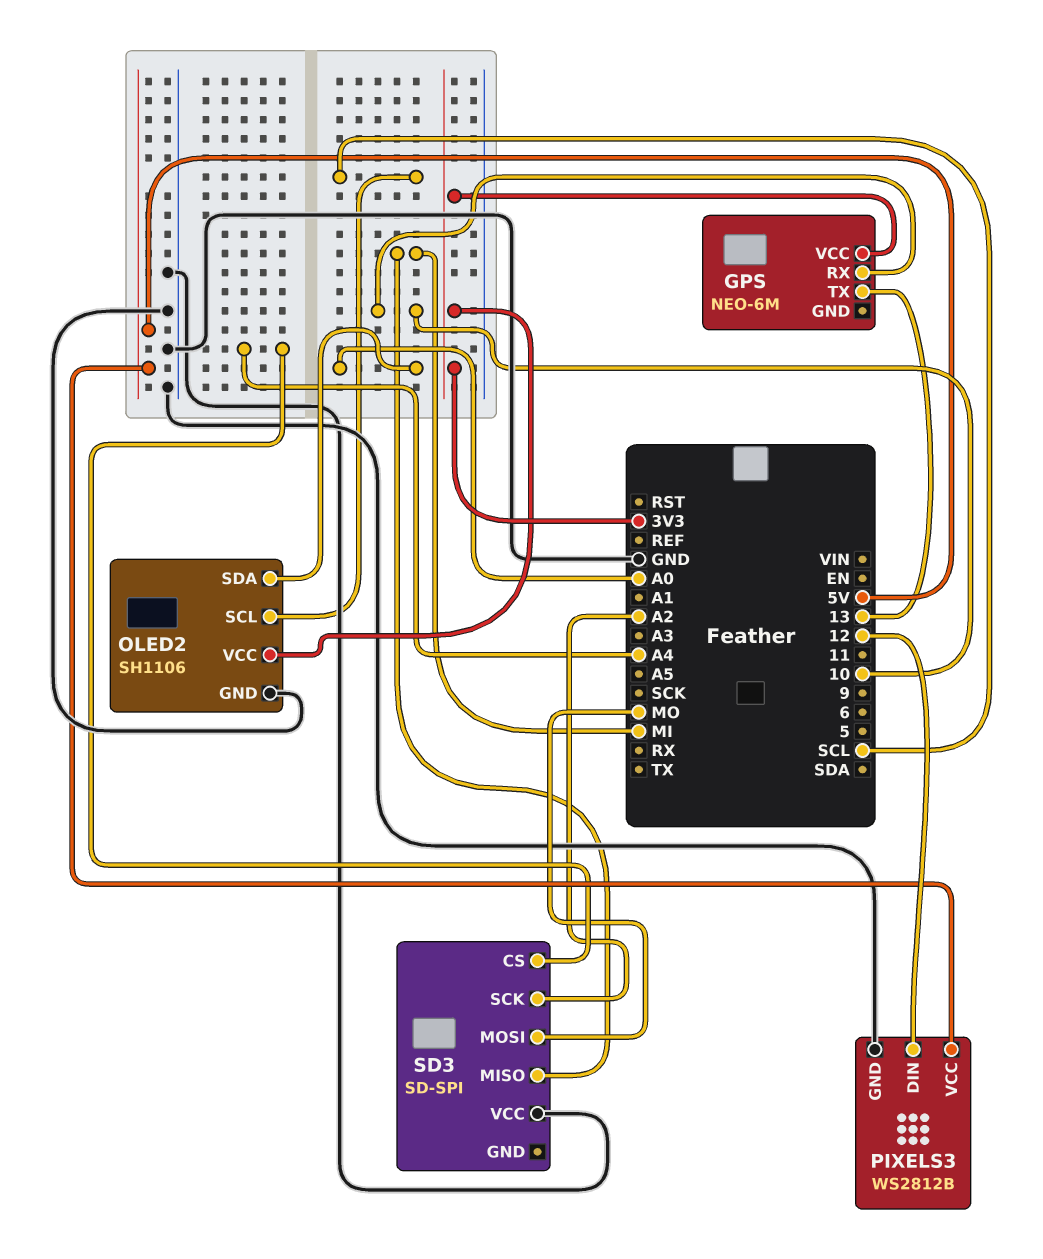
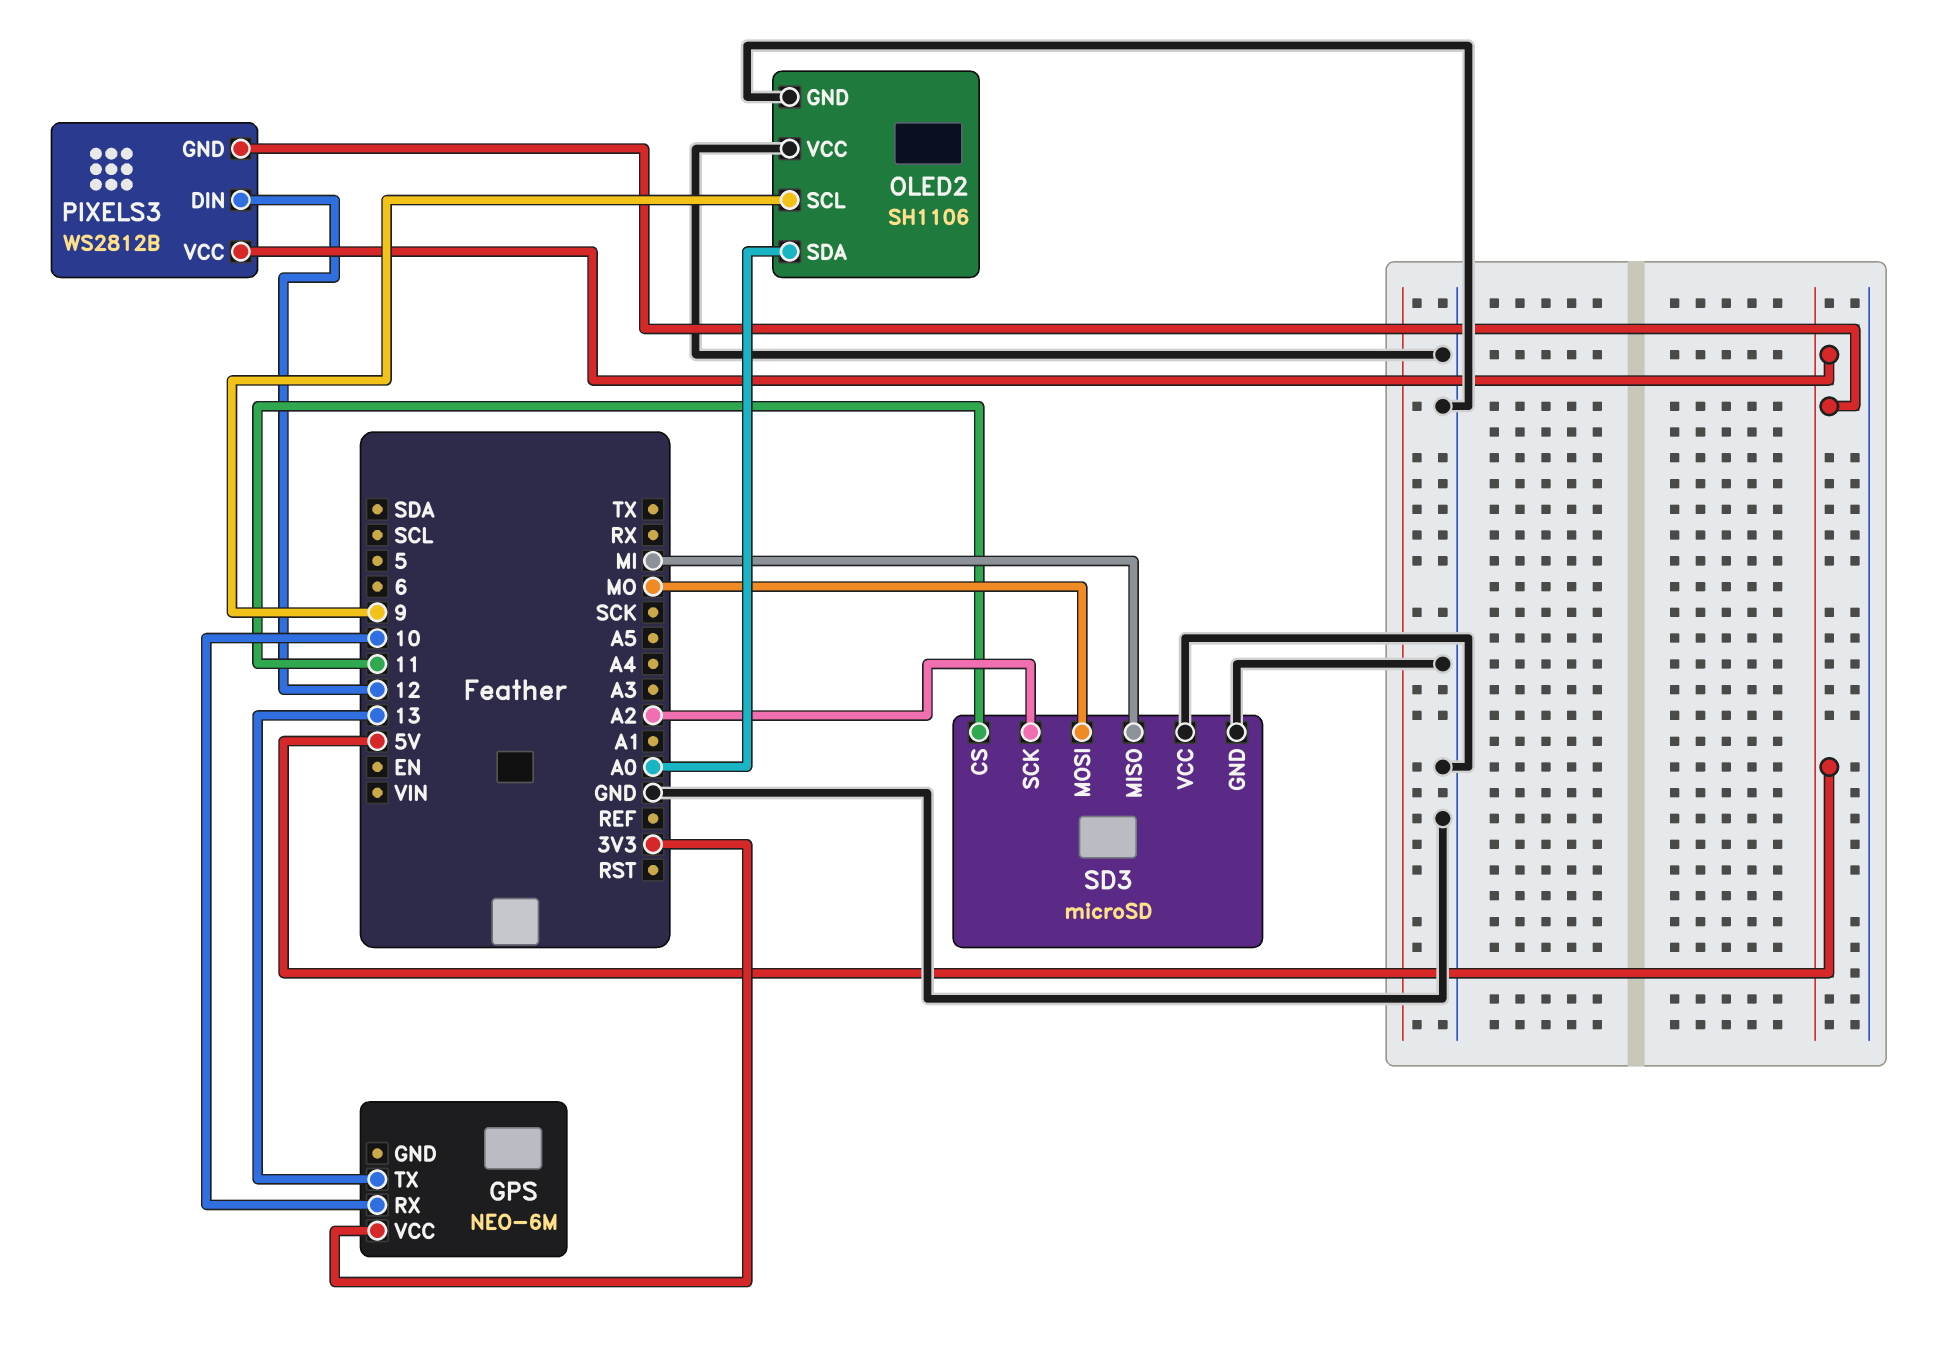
OLED2 pin SCL: SCL -> 9
OLED2 pin VCC: 3V3 -> GND
PIXELS3 pin GND: GND -> 5V
SD3: SD-SPI -> microSD
SD3 pin CS: A4 -> 11
SD3 pin GND: none -> GND

